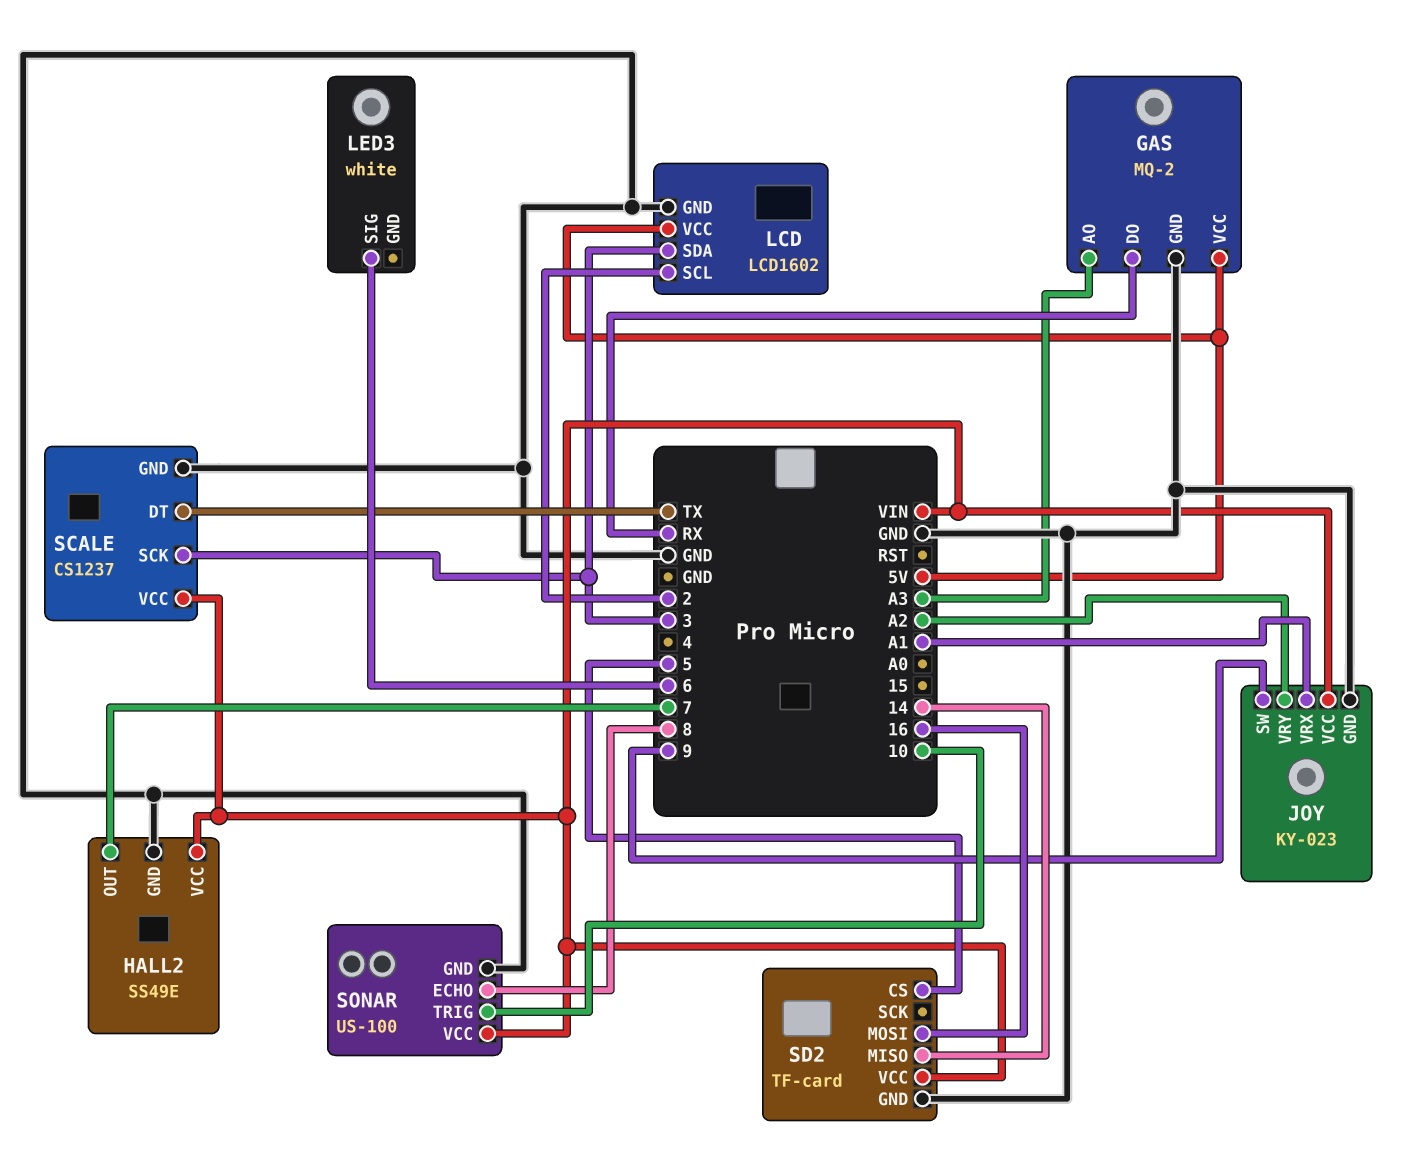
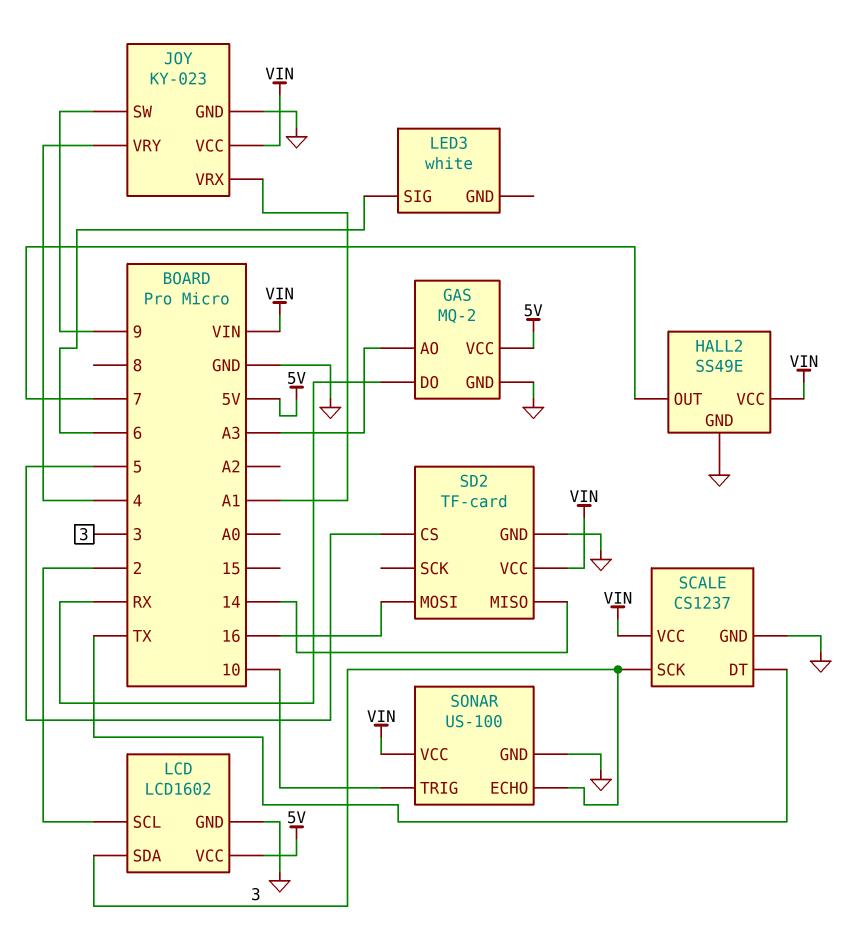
JOY pin VRY: A2 -> 4
SONAR pin ECHO: 8 -> 3

